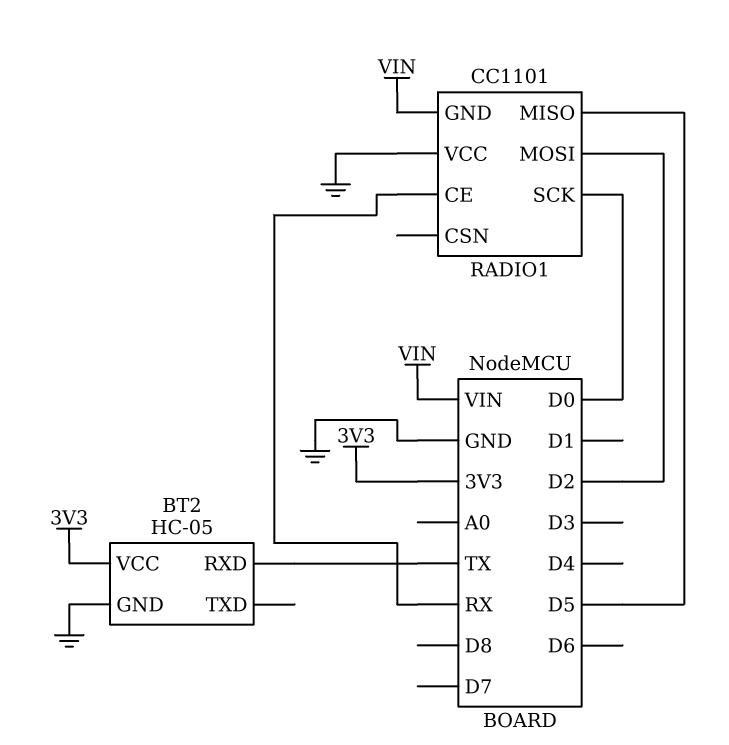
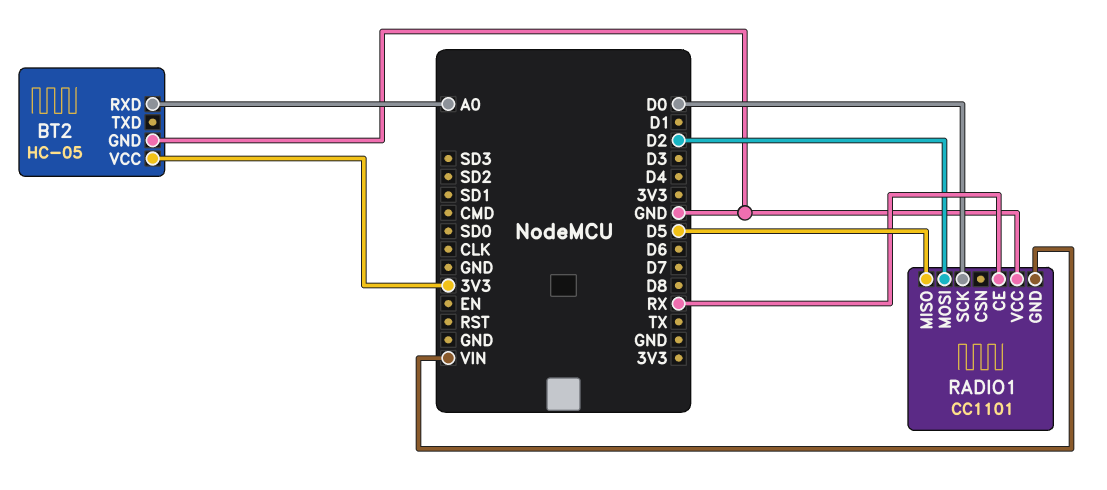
BT2 pin RXD: TX -> A0

